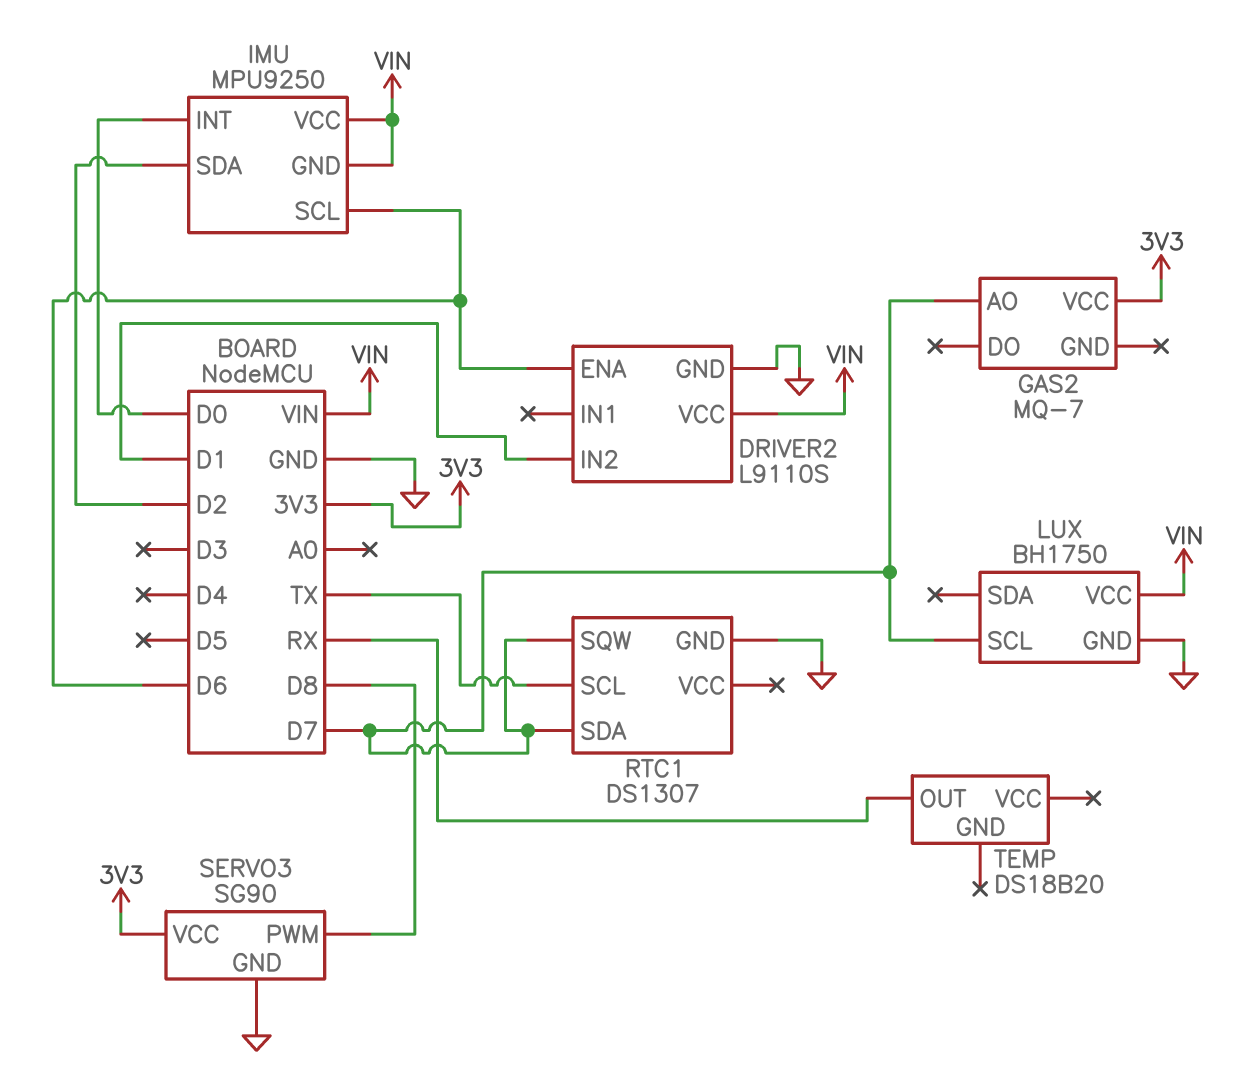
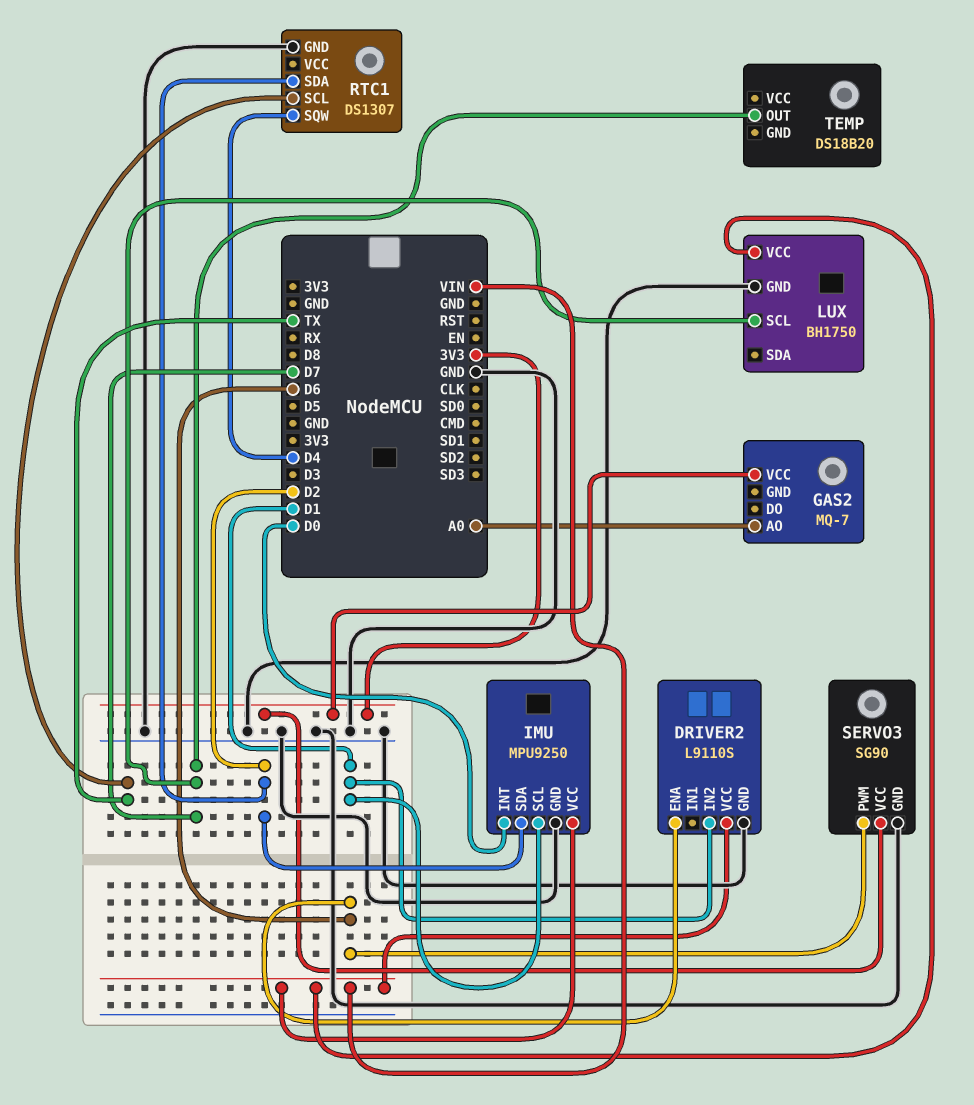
GAS2 pin AO: D7 -> A0
IMU pin GND: VIN -> GND
IMU pin SCL: D6 -> D1
RTC1 pin SDA: D7 -> D2
RTC1 pin SQW: D7 -> D4
SERVO3 pin PWM: D8 -> D6
TEMP pin OUT: RX -> D7

